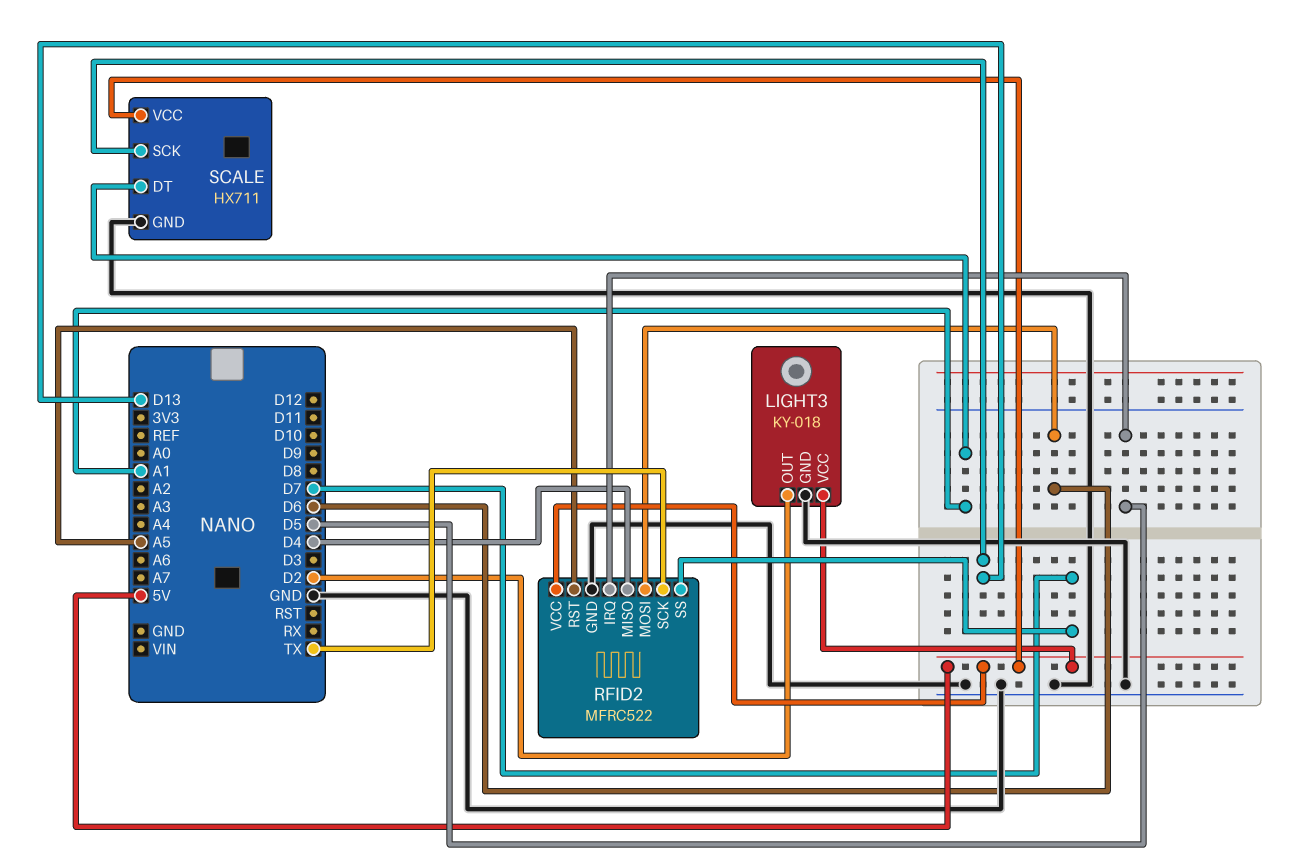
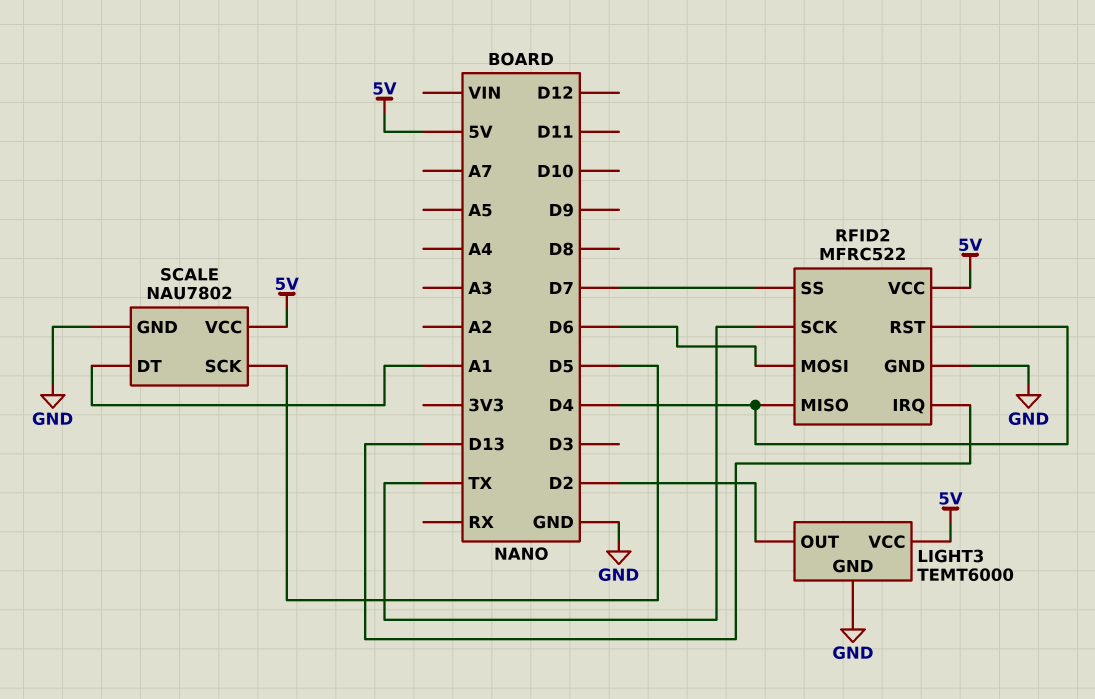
LIGHT3: KY-018 -> TEMT6000
RFID2 pin IRQ: D5 -> D13
RFID2 pin RST: A5 -> D4
SCALE: HX711 -> NAU7802
SCALE pin SCK: D13 -> D5

